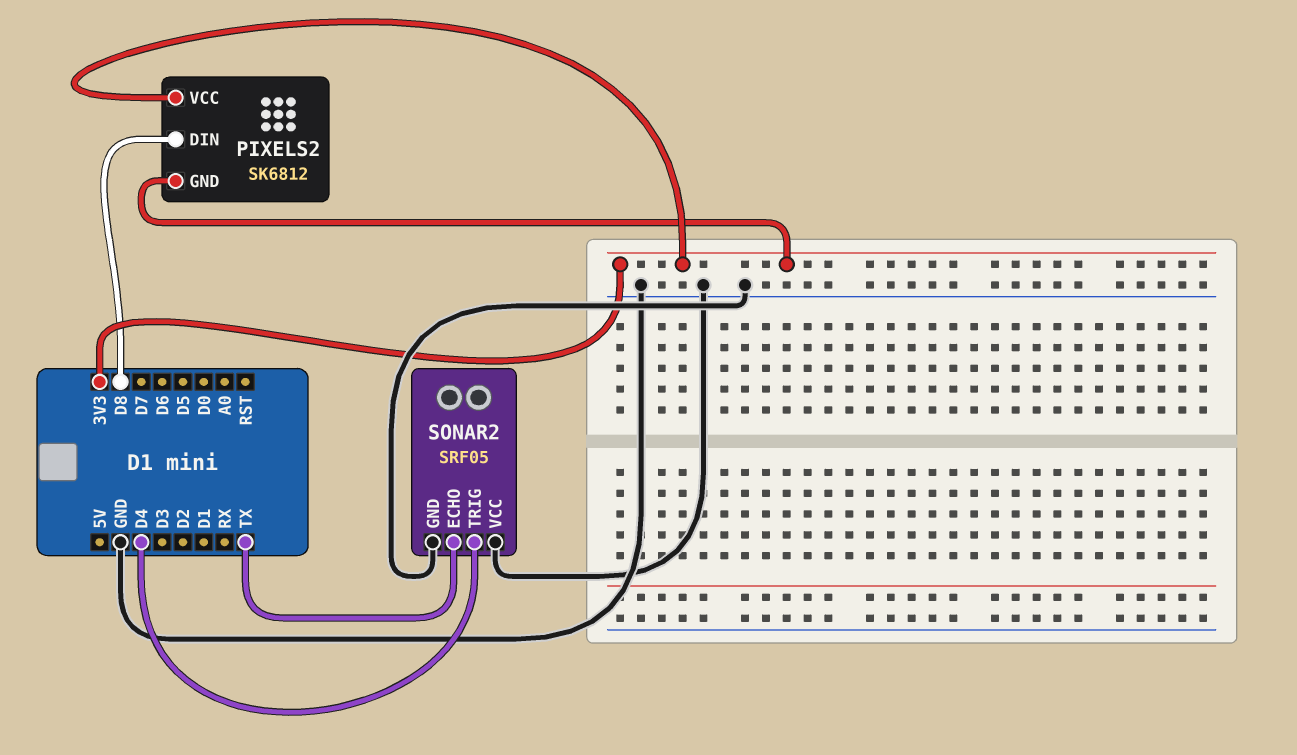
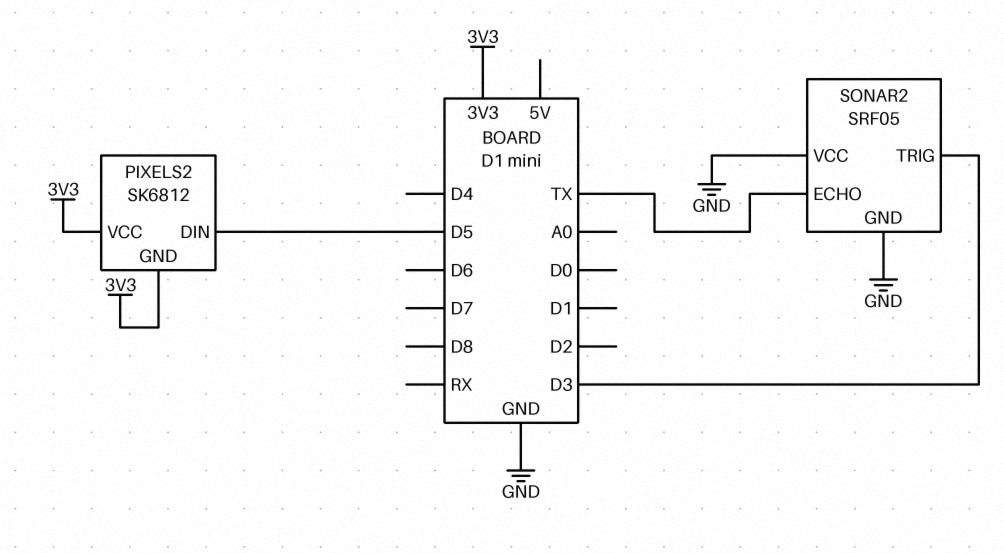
PIXELS2 pin DIN: D8 -> D5
SONAR2 pin TRIG: D4 -> D3

